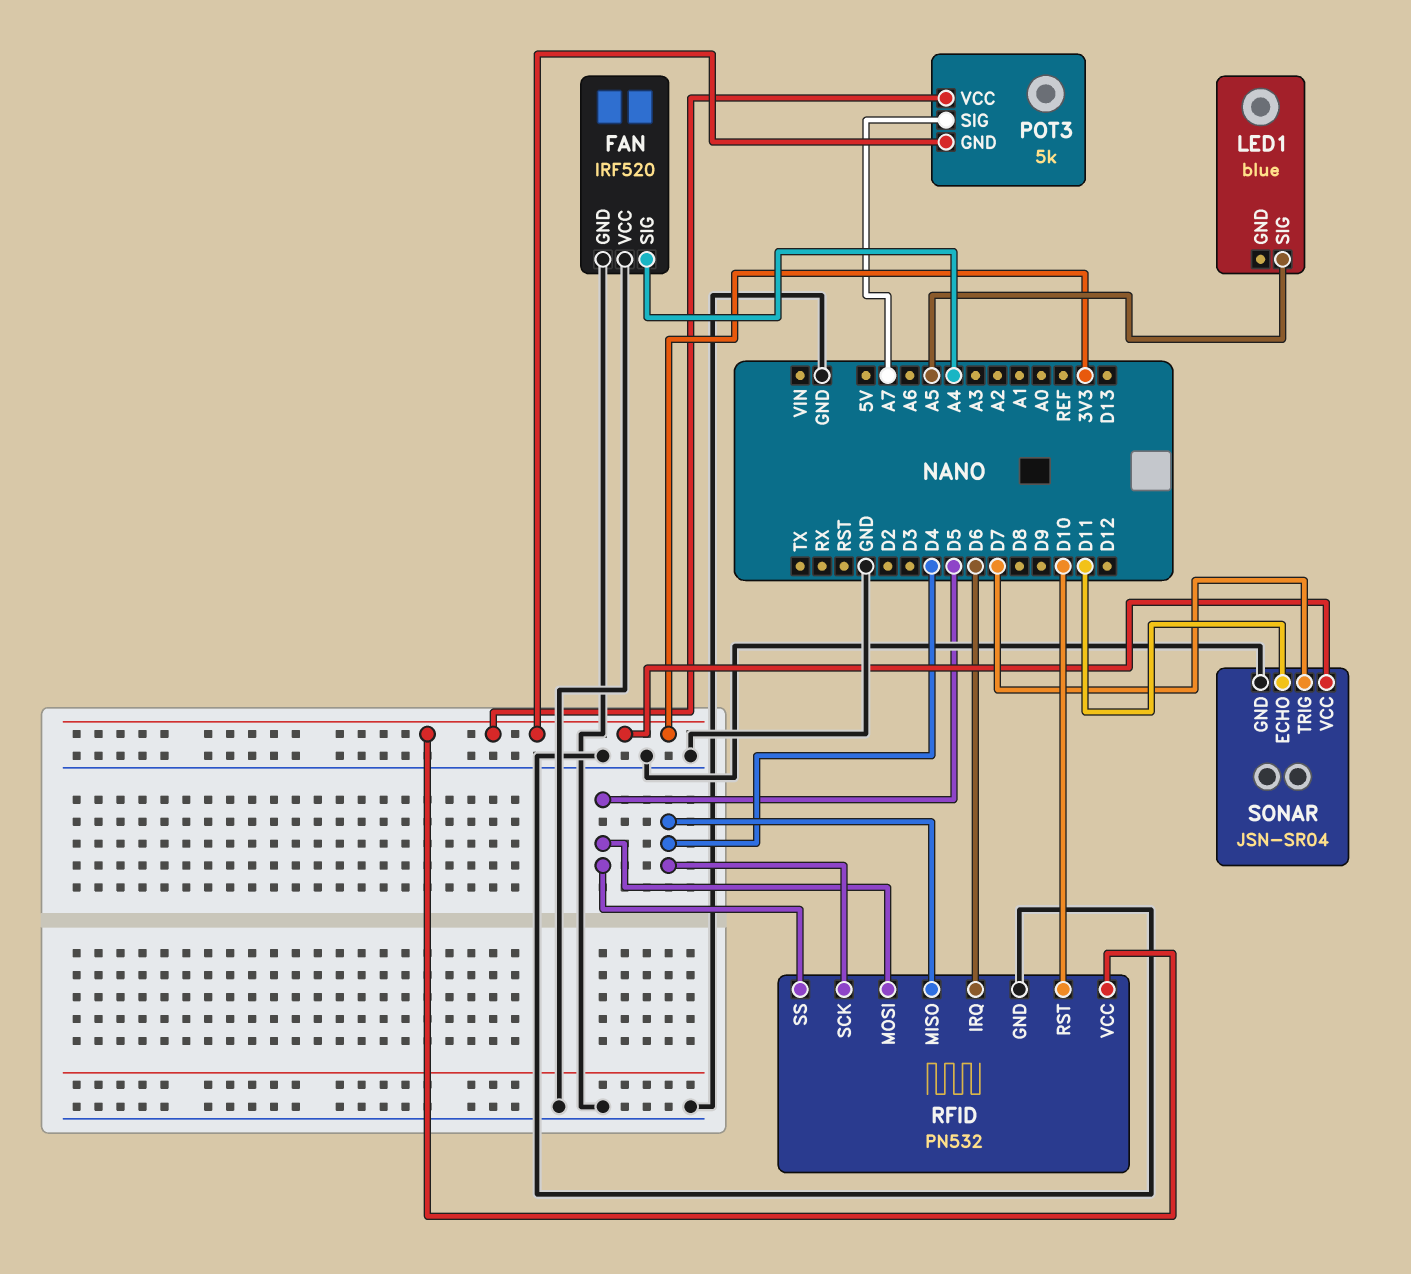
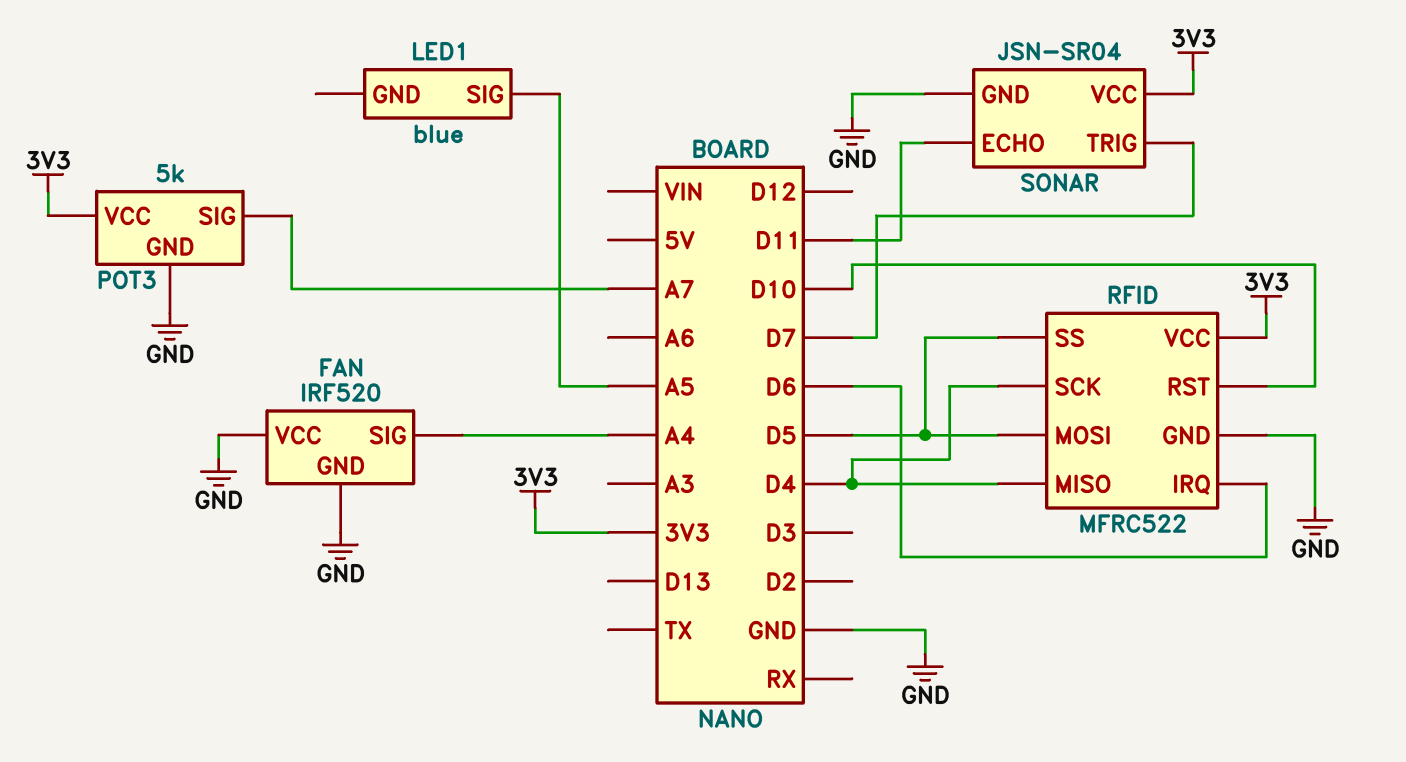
POT3 pin GND: 3V3 -> GND
RFID: PN532 -> MFRC522

